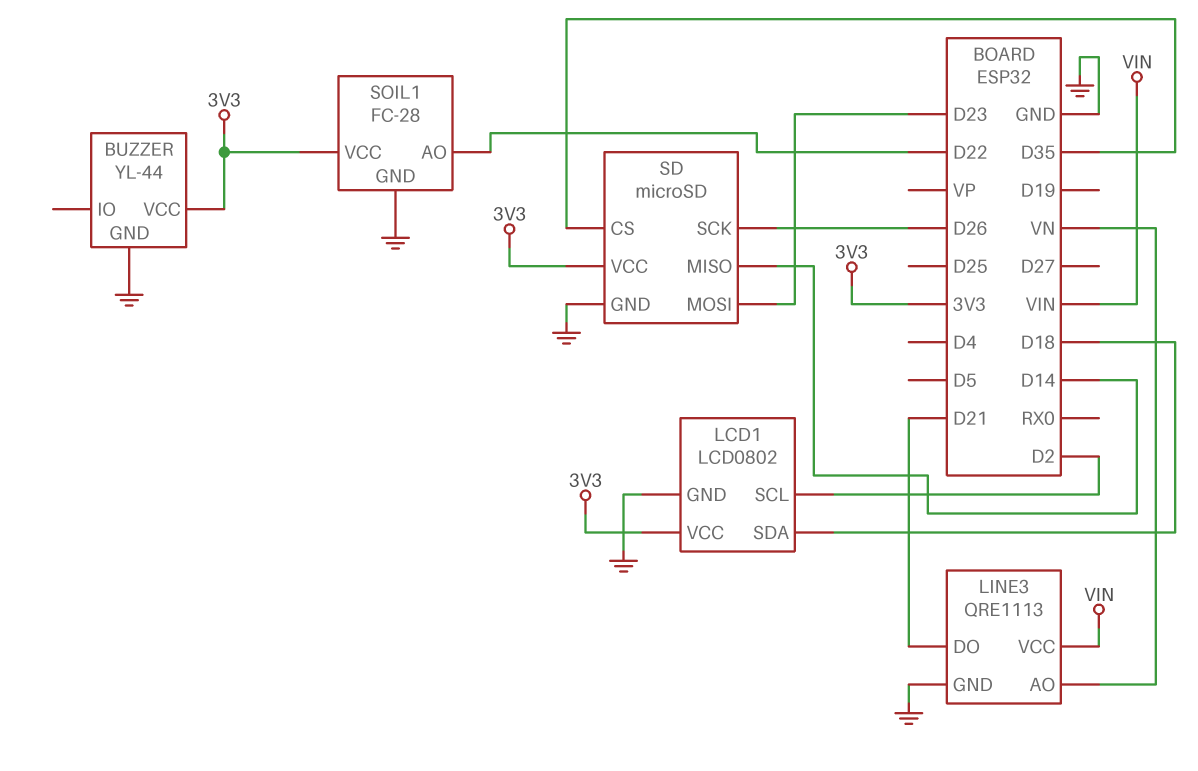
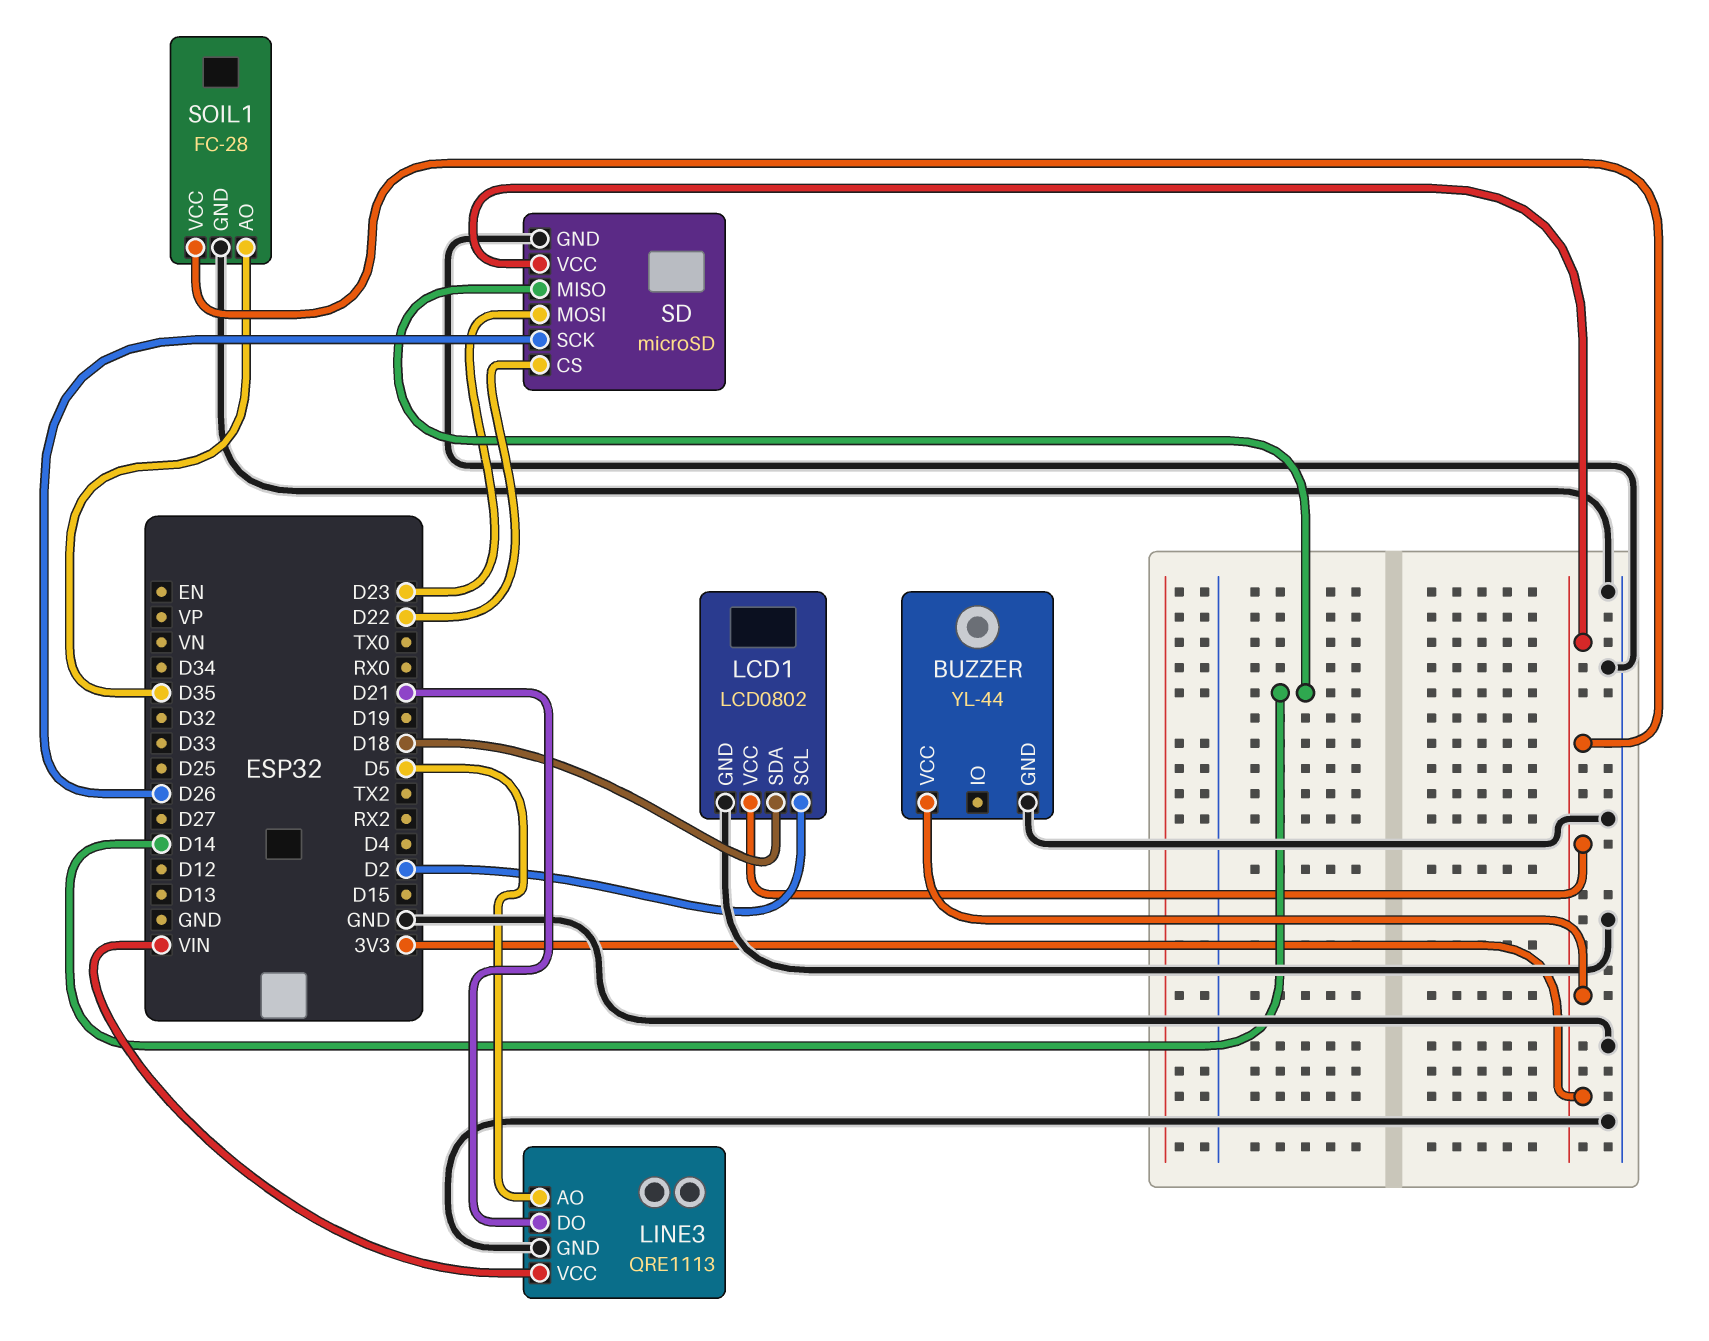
LINE3 pin AO: VN -> D5
SD pin CS: D35 -> D22
SOIL1 pin AO: D22 -> D35

